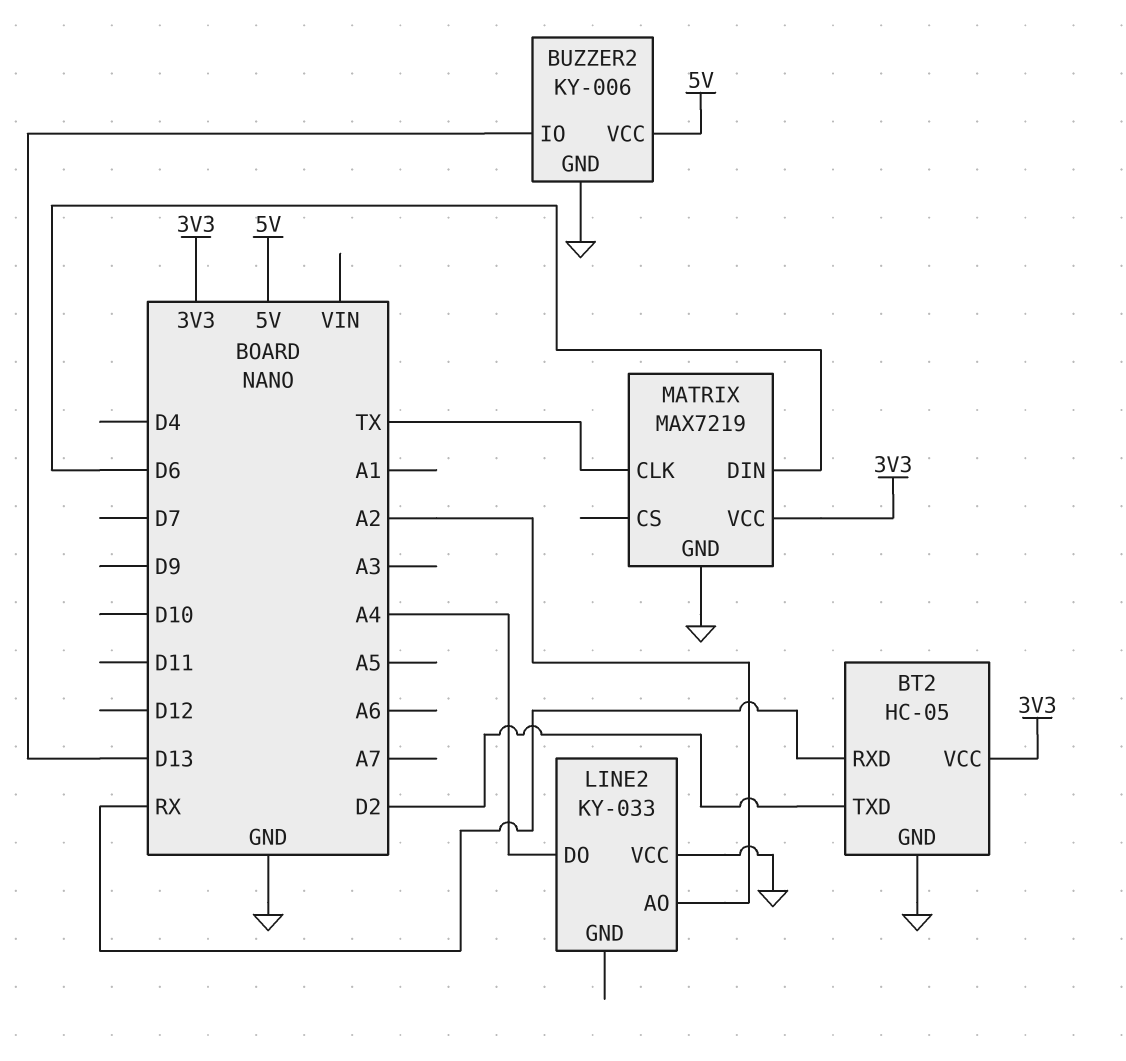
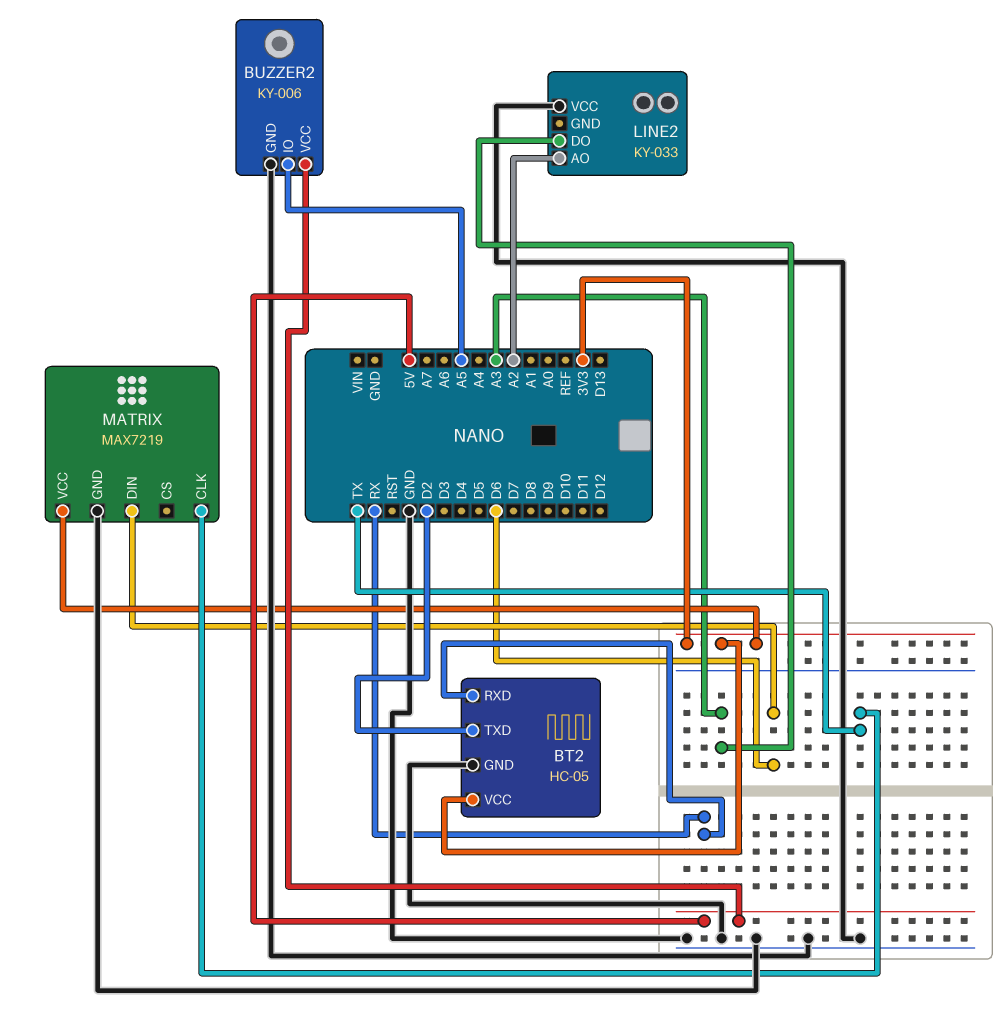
BUZZER2 pin IO: D13 -> A5
LINE2 pin DO: A4 -> A3

